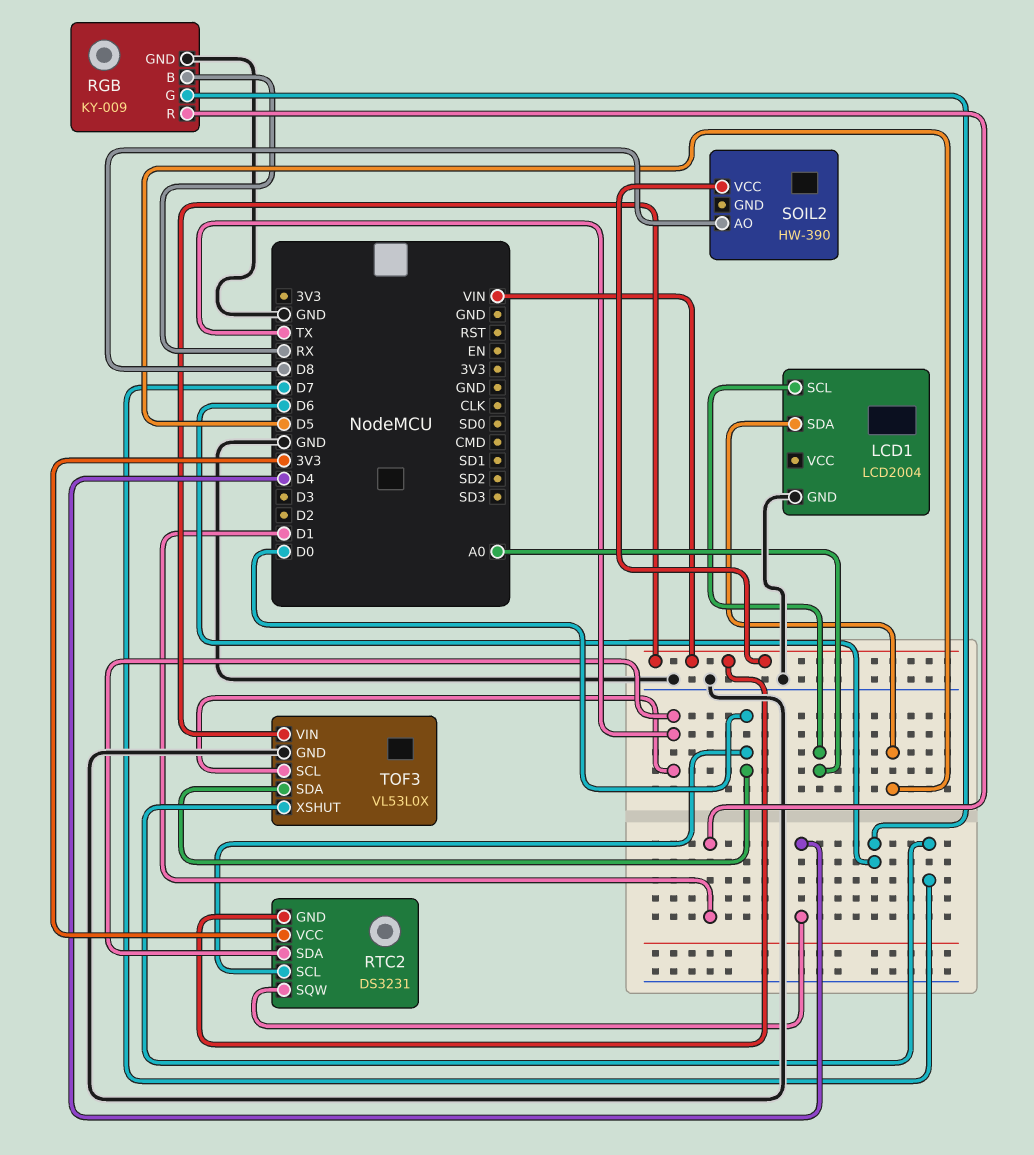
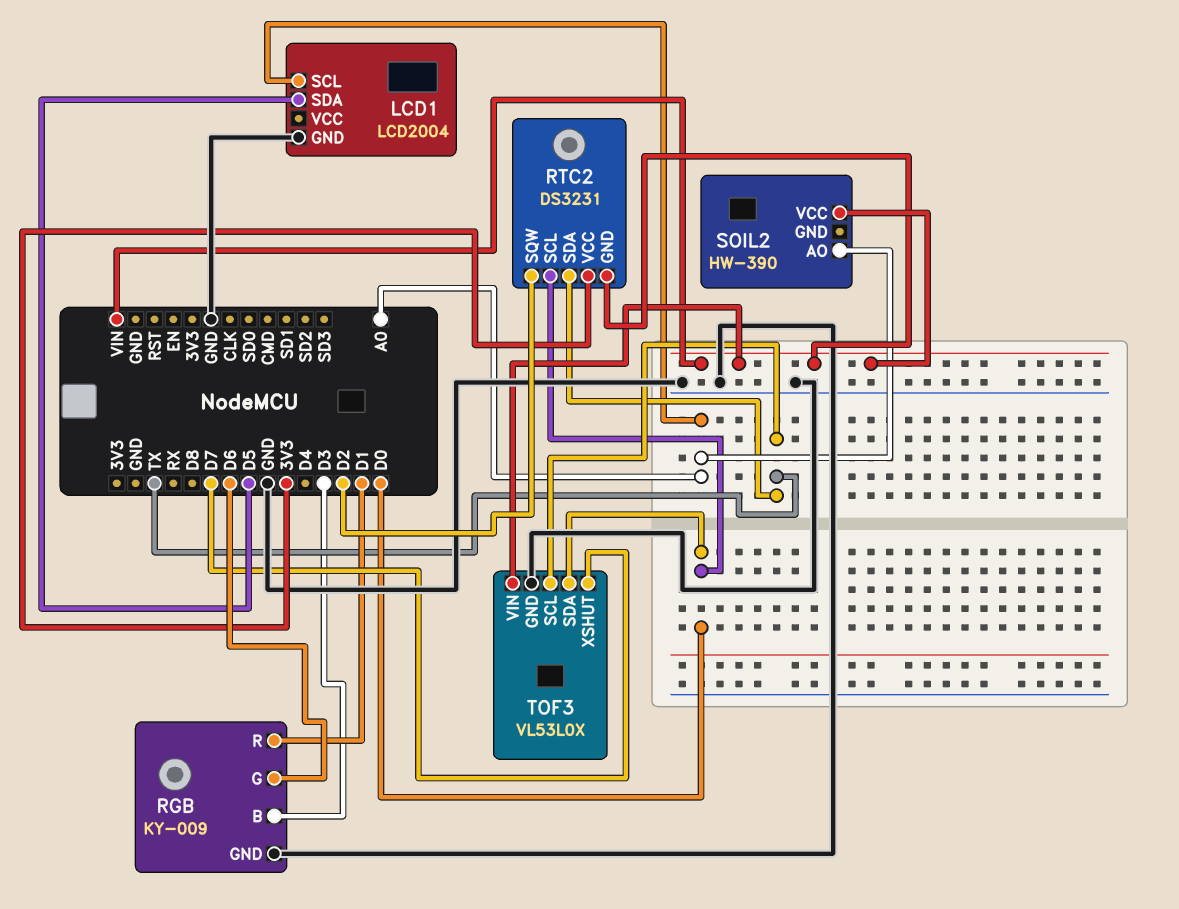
RGB pin B: RX -> D3
RTC2 pin SQW: D4 -> D2
SOIL2 pin AO: D8 -> A0

